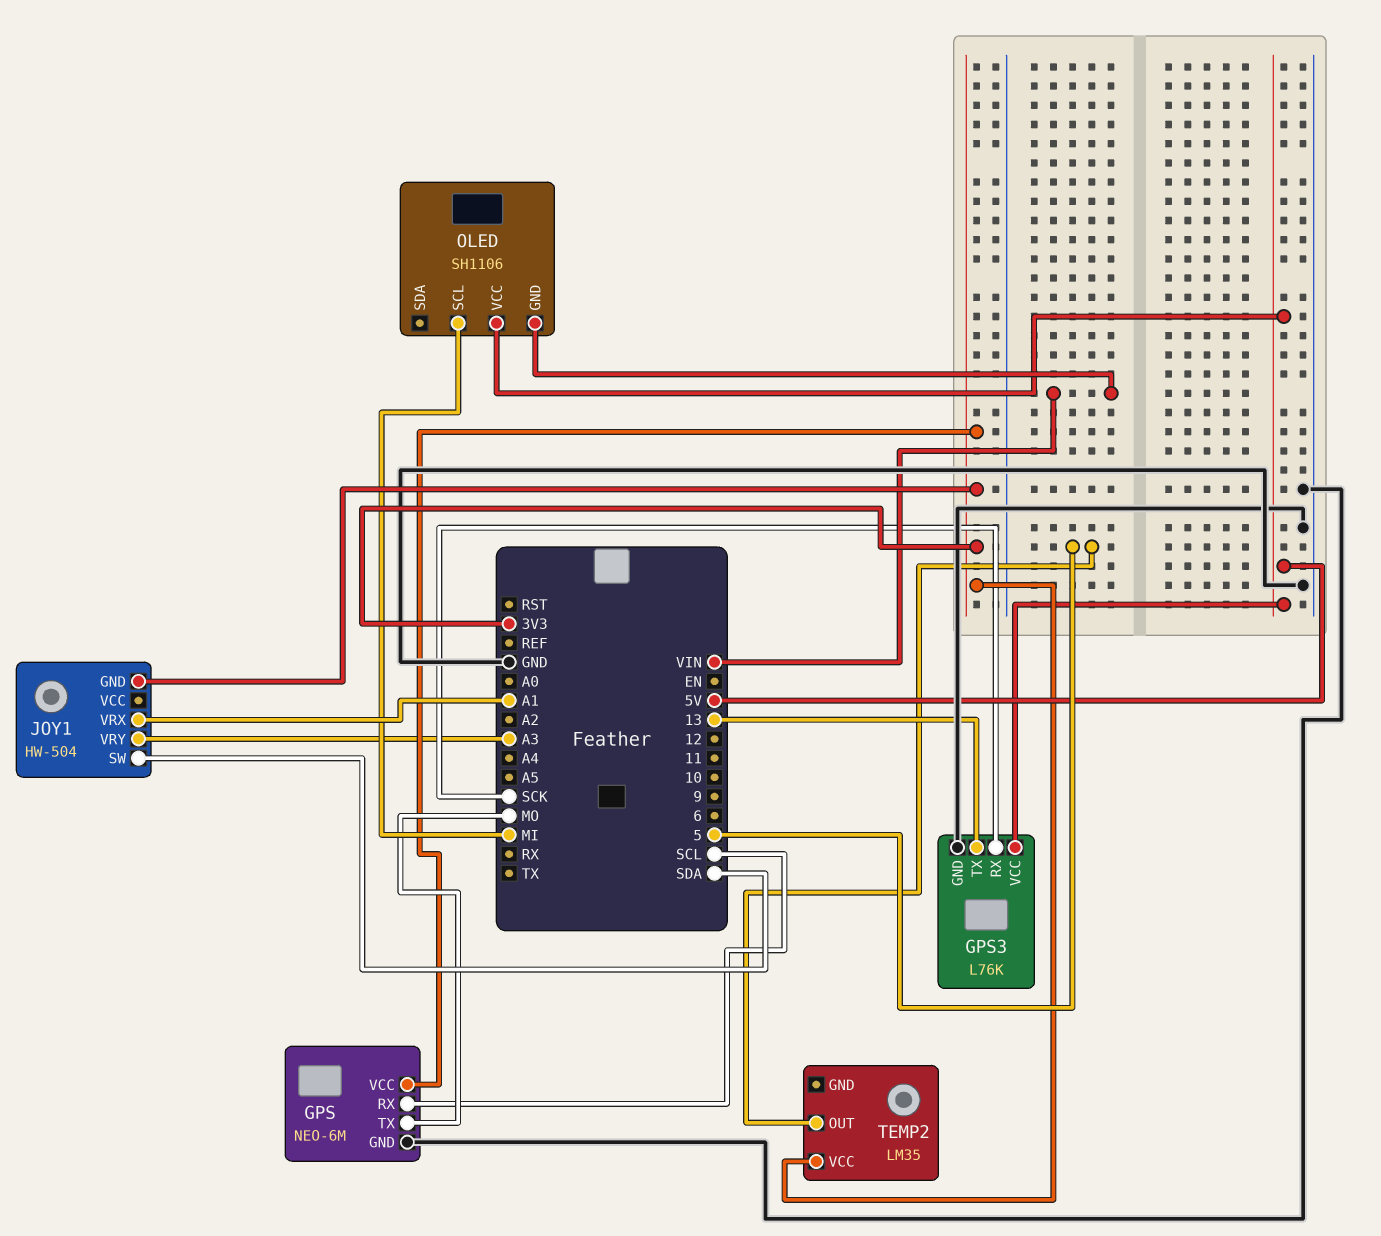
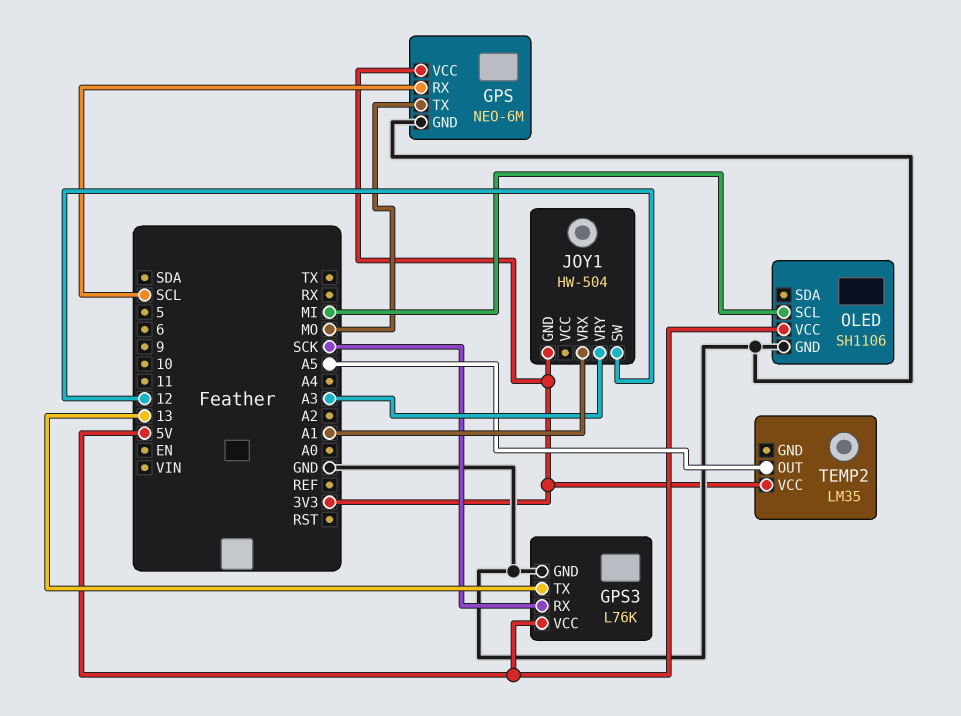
JOY1 pin SW: SDA -> 12
OLED pin GND: VIN -> GND
TEMP2 pin OUT: 5 -> A5

